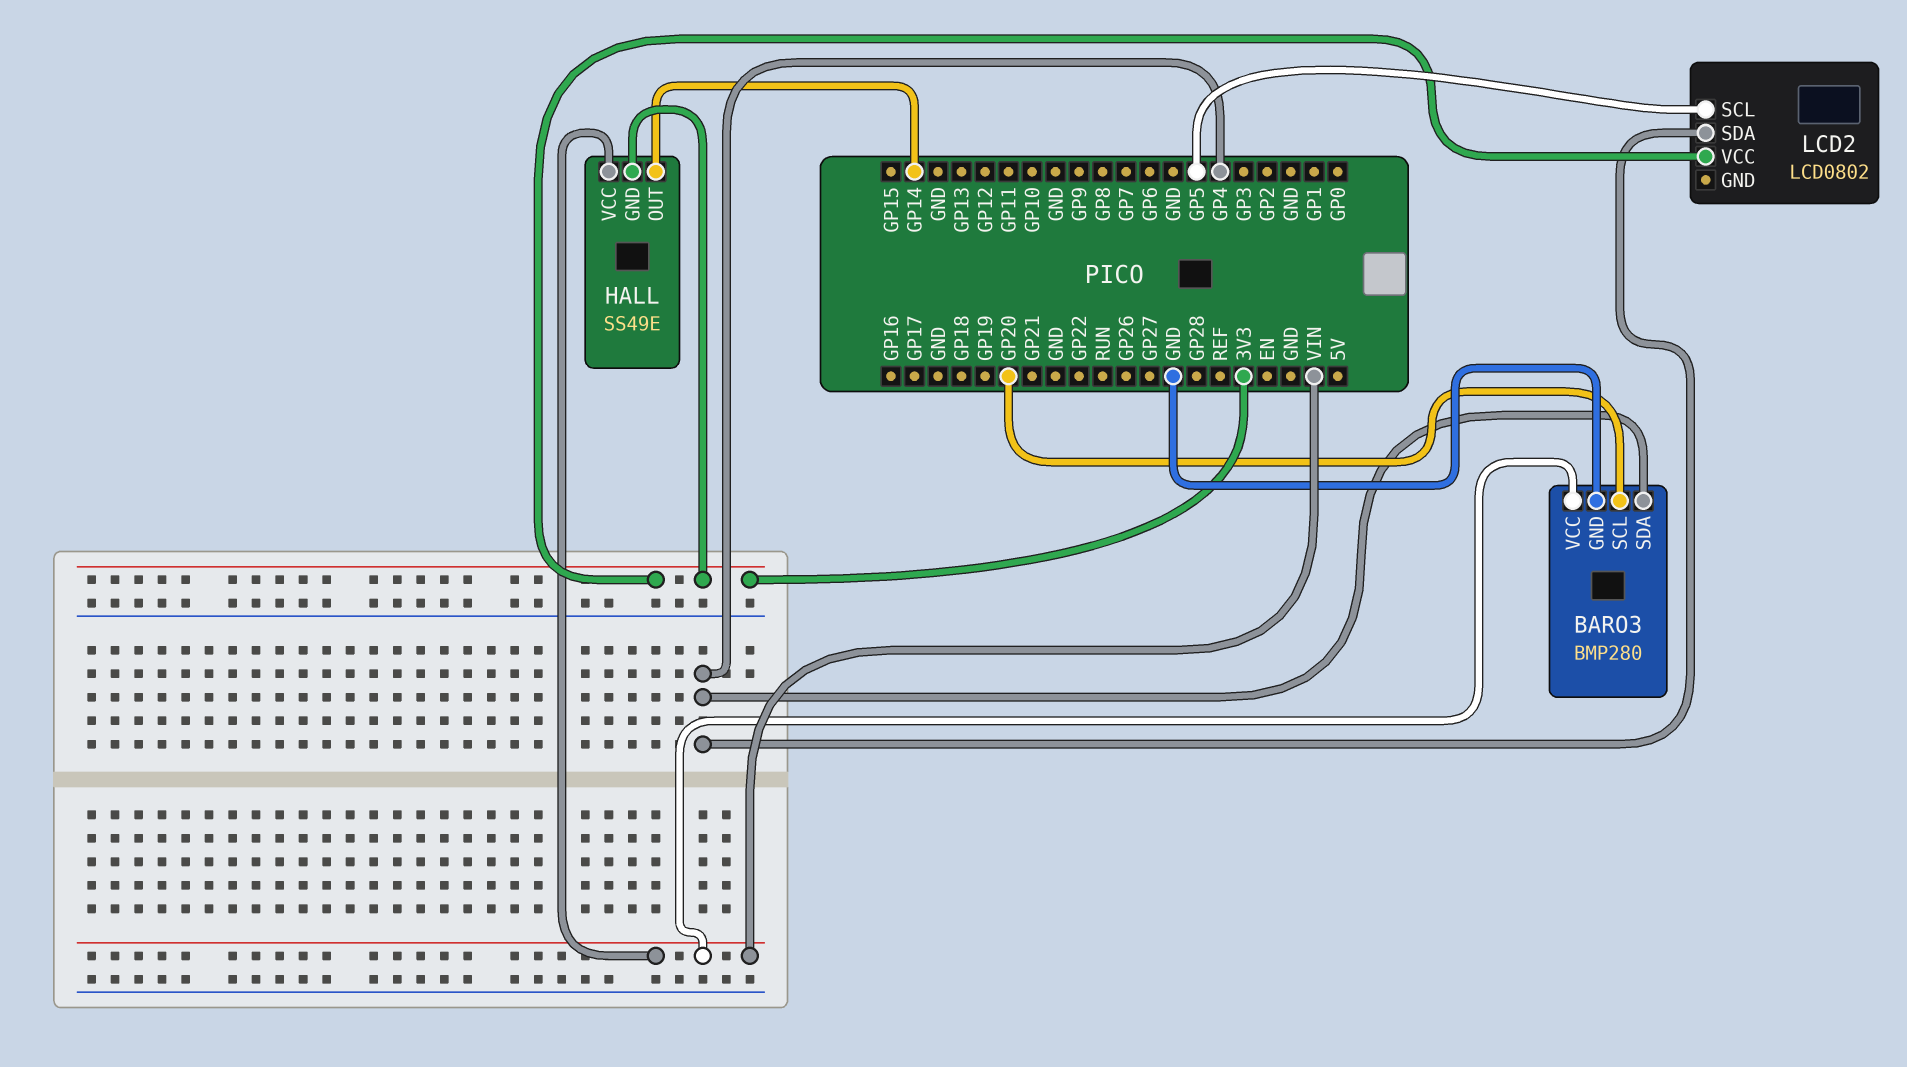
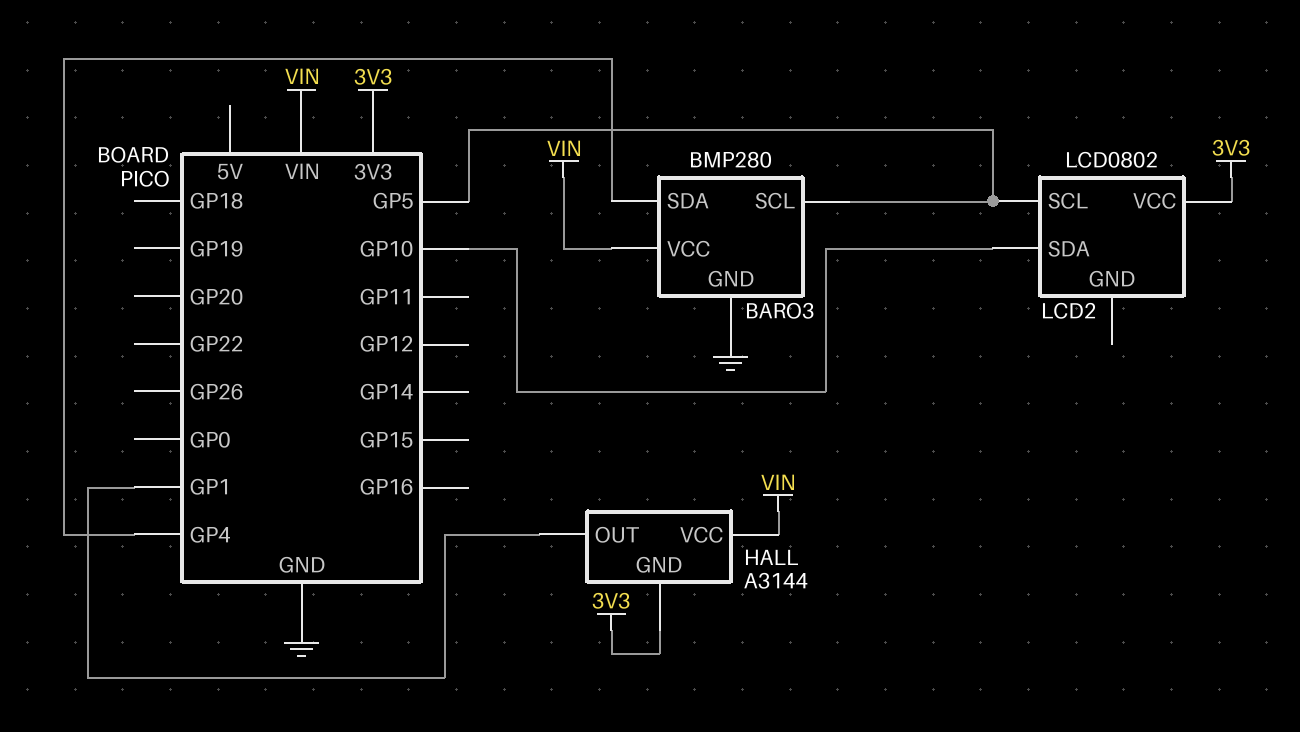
BARO3 pin SCL: GP20 -> GP5
HALL: SS49E -> A3144
HALL pin OUT: GP14 -> GP1
LCD2 pin SDA: GP4 -> GP10

